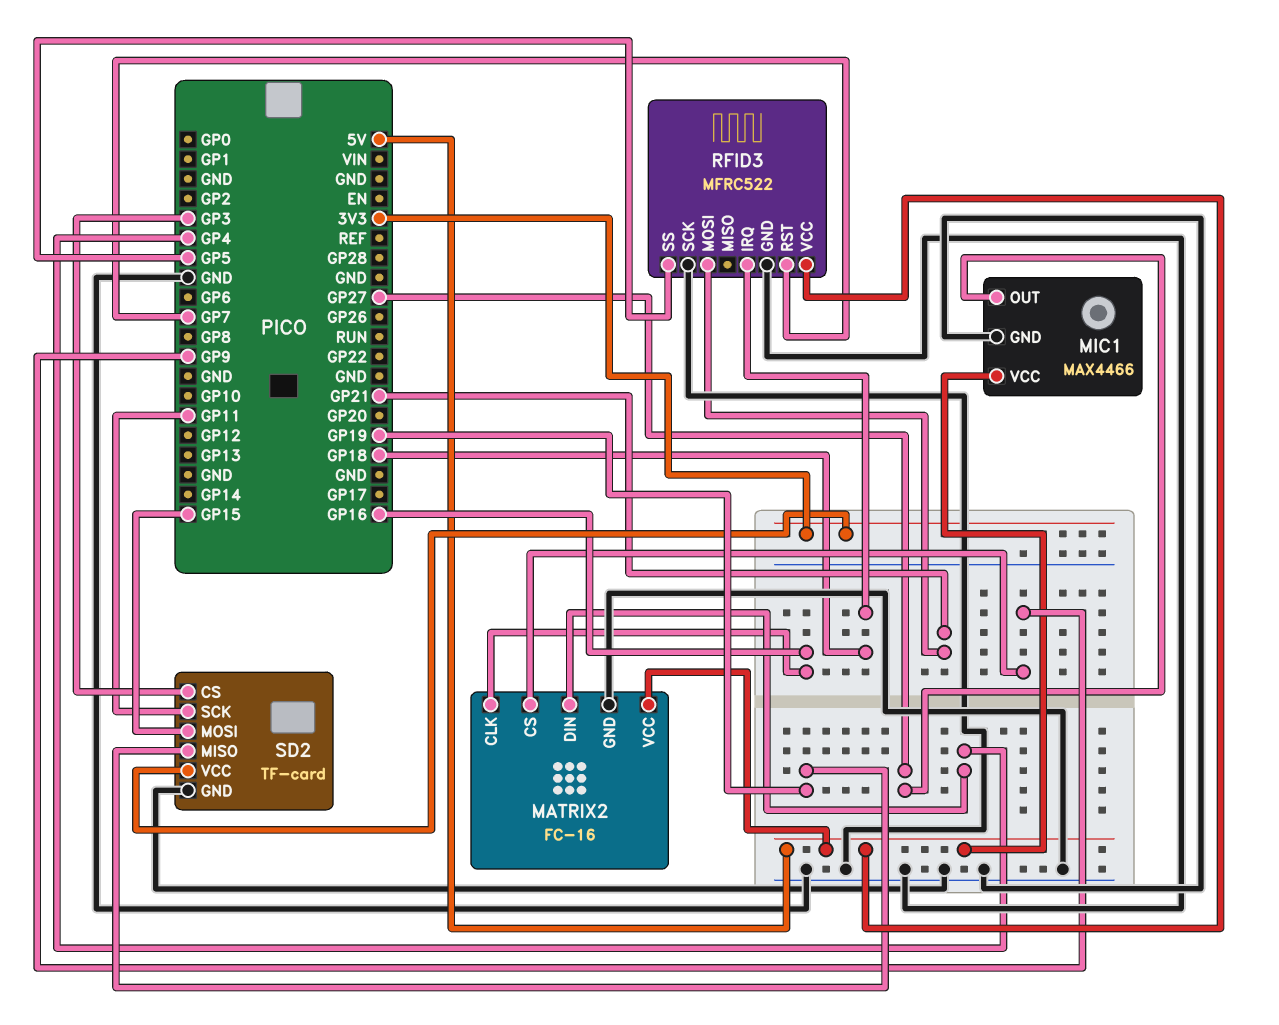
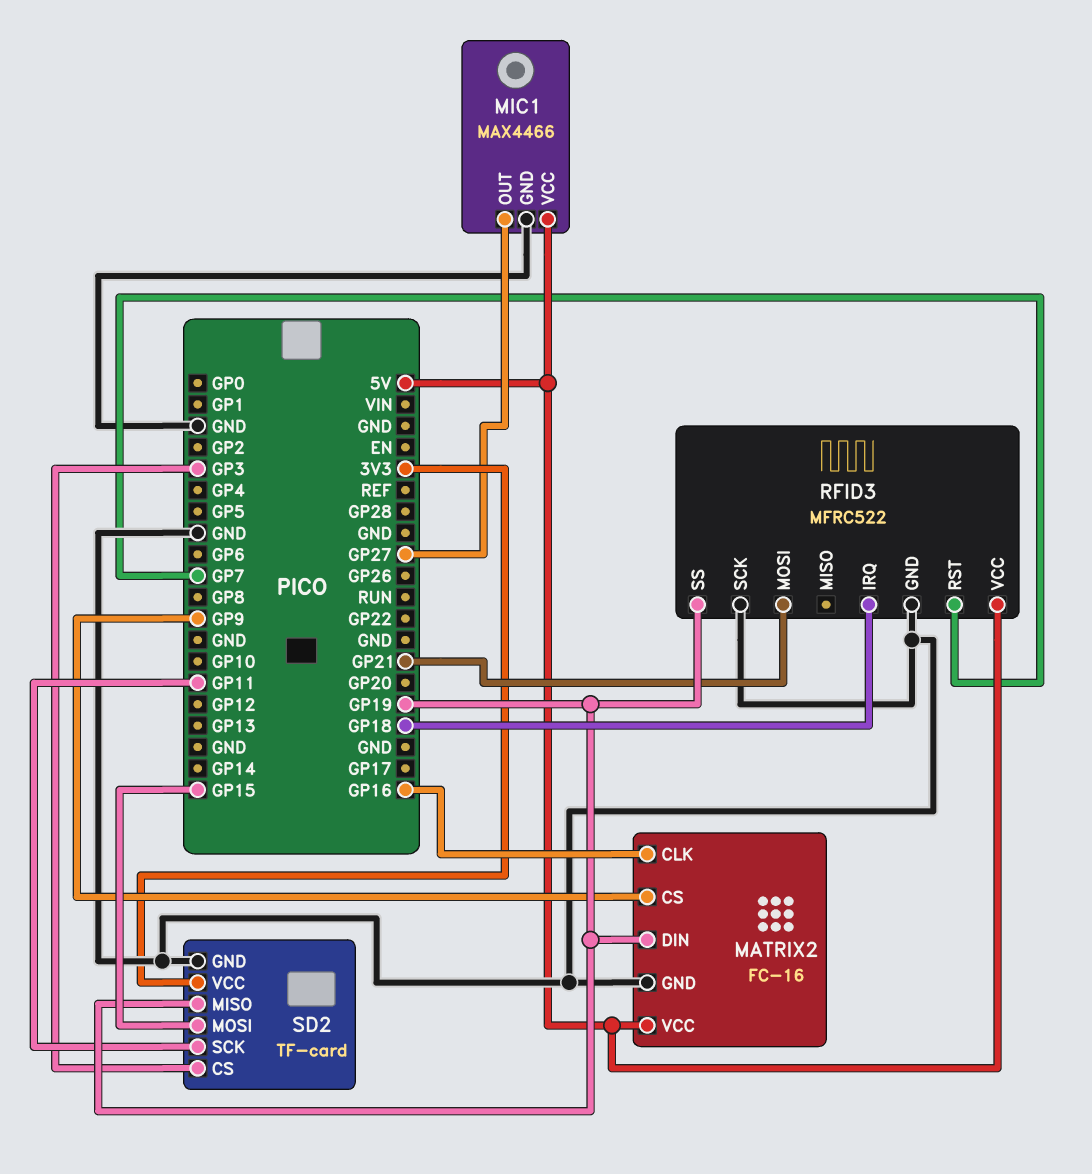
MATRIX2 pin DIN: GP4 -> GP19
RFID3 pin SS: GP5 -> GP19

